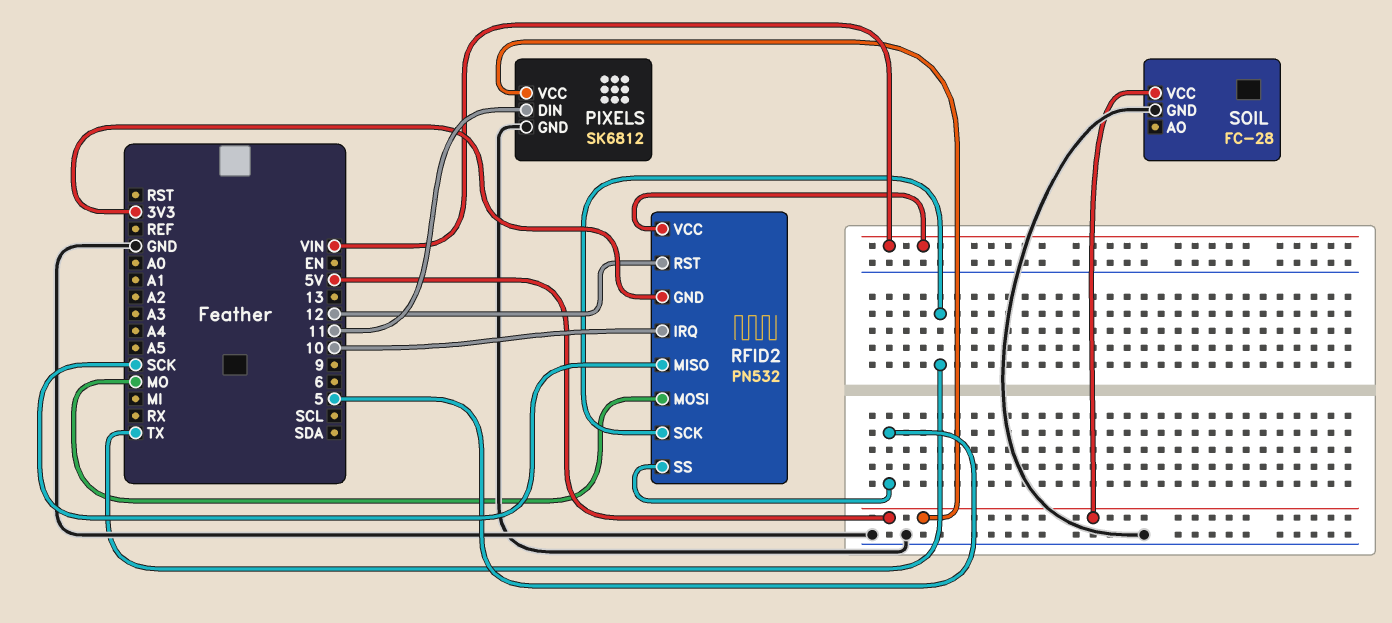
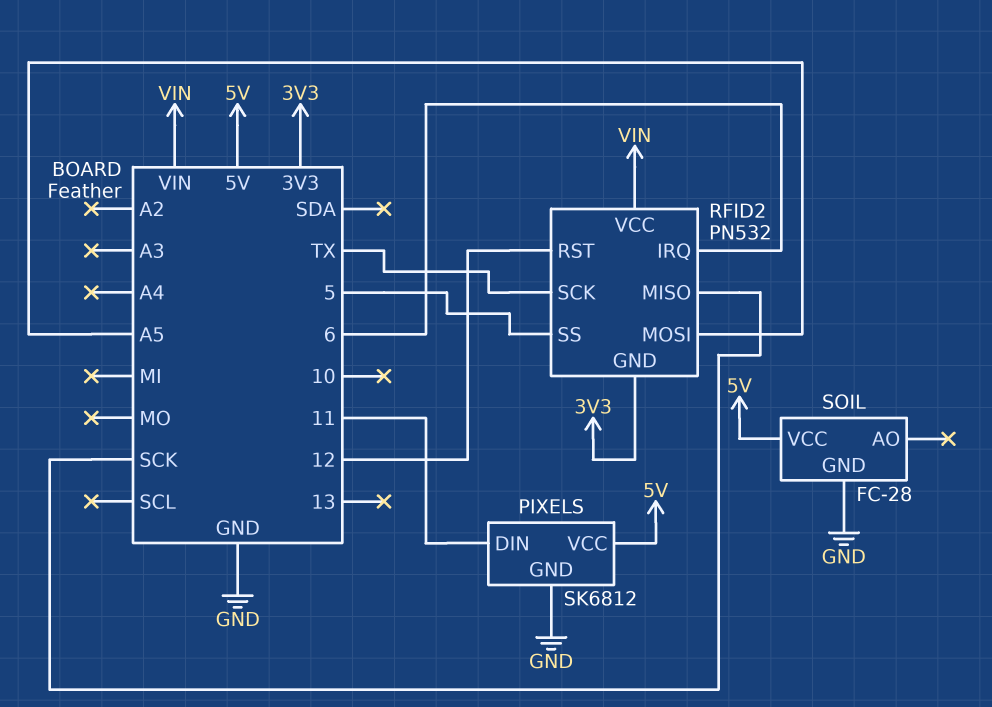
RFID2 pin IRQ: 10 -> 6
RFID2 pin MOSI: MO -> A5

